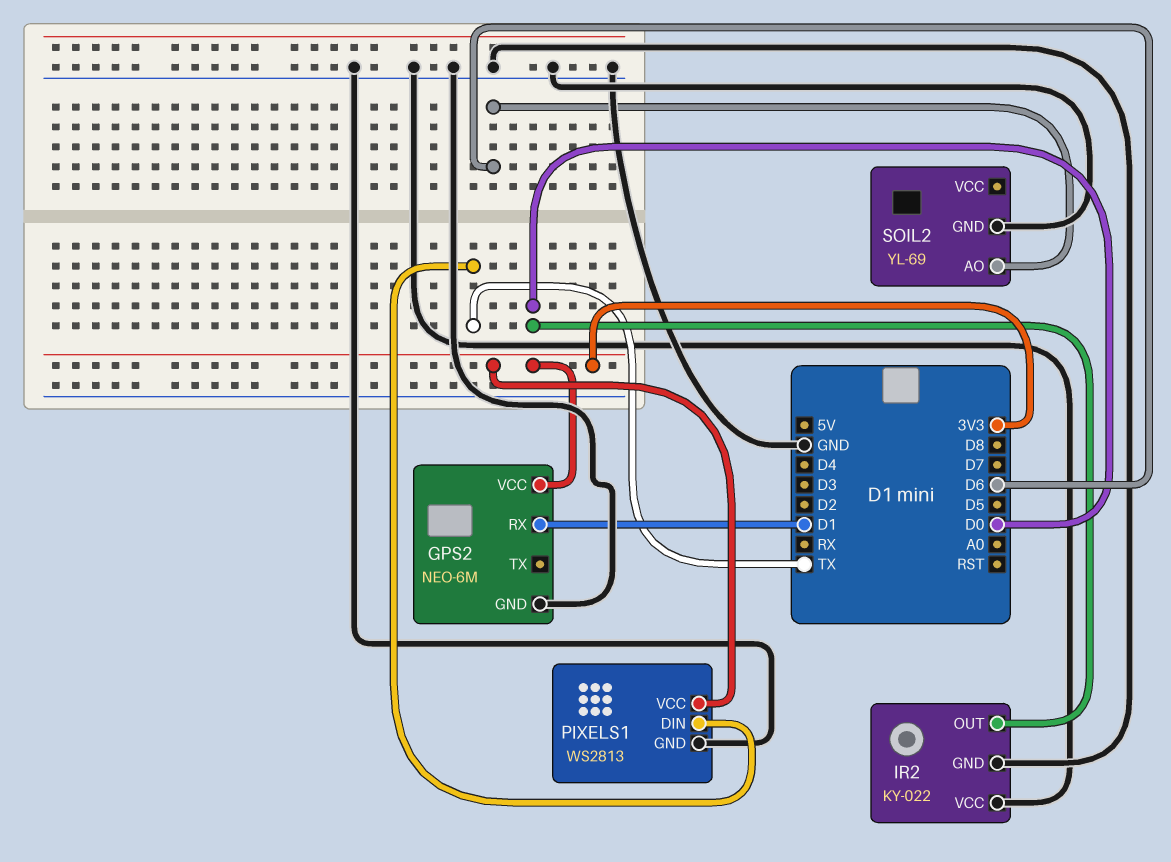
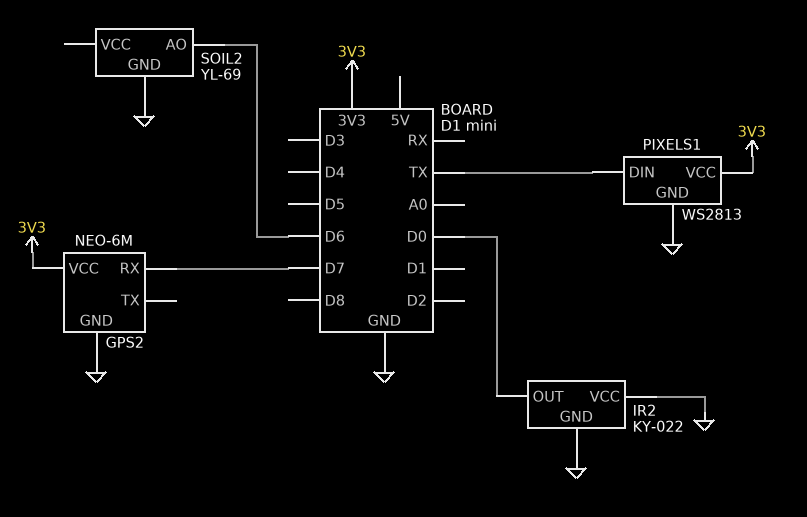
GPS2 pin RX: D1 -> D7

